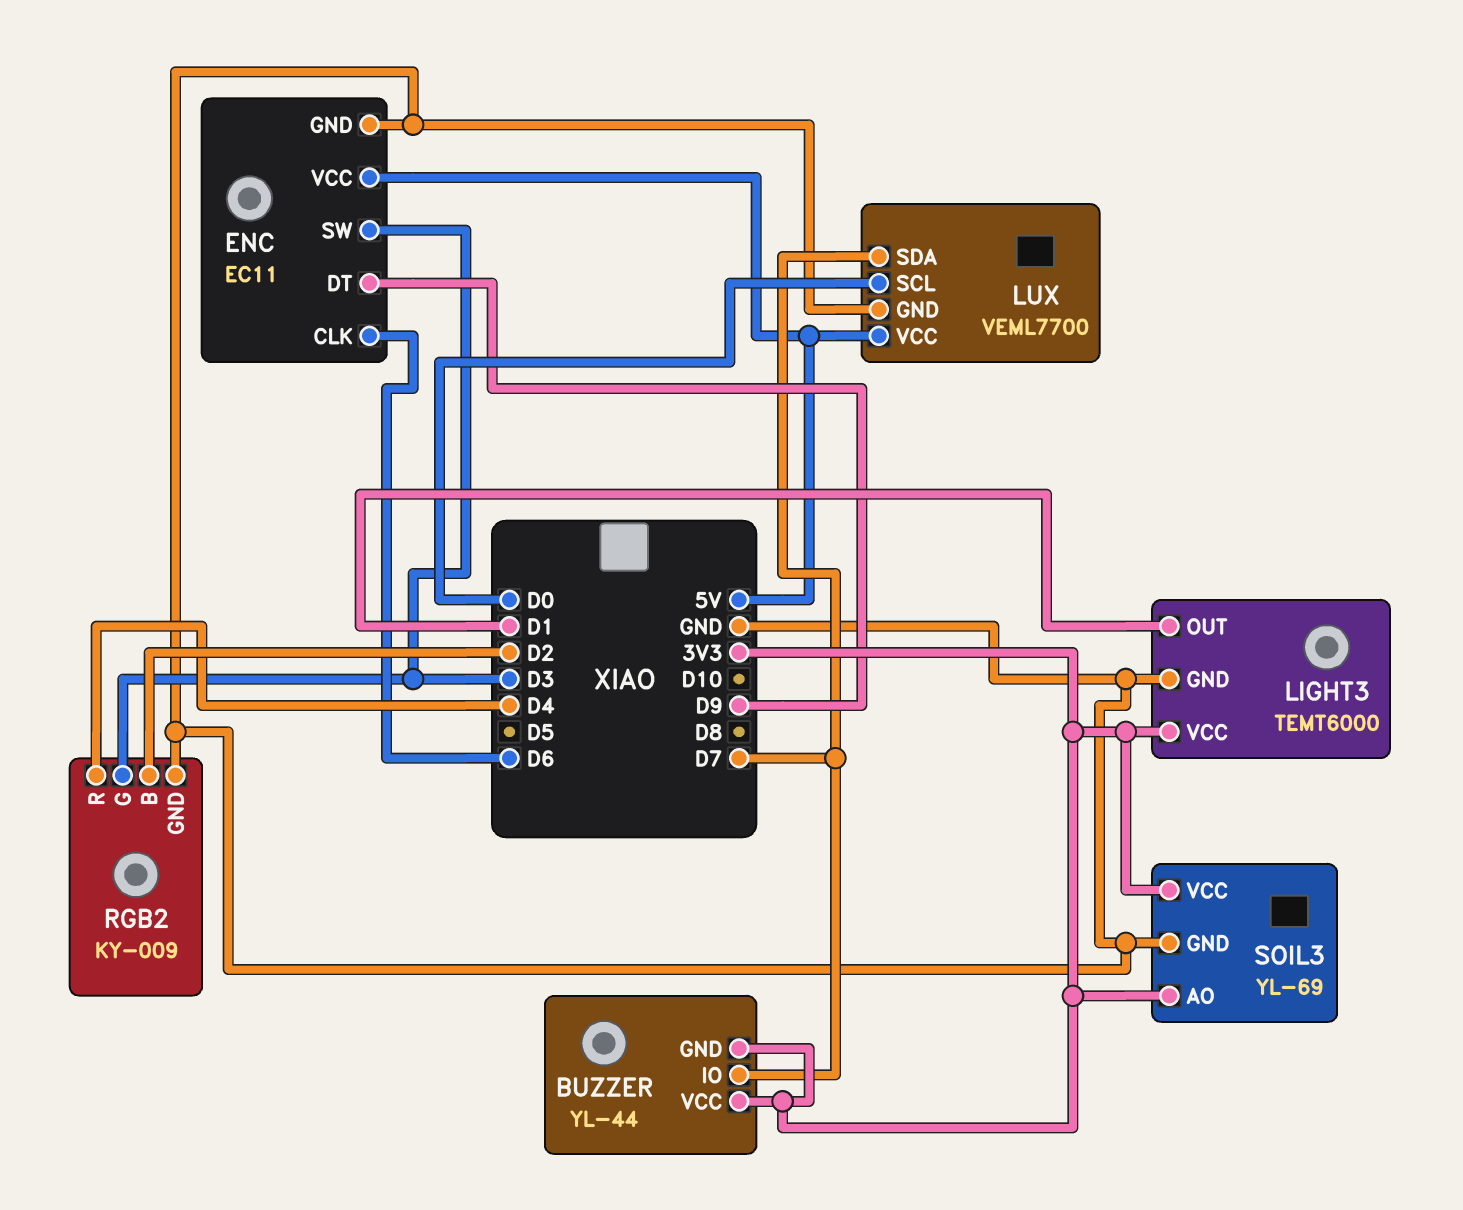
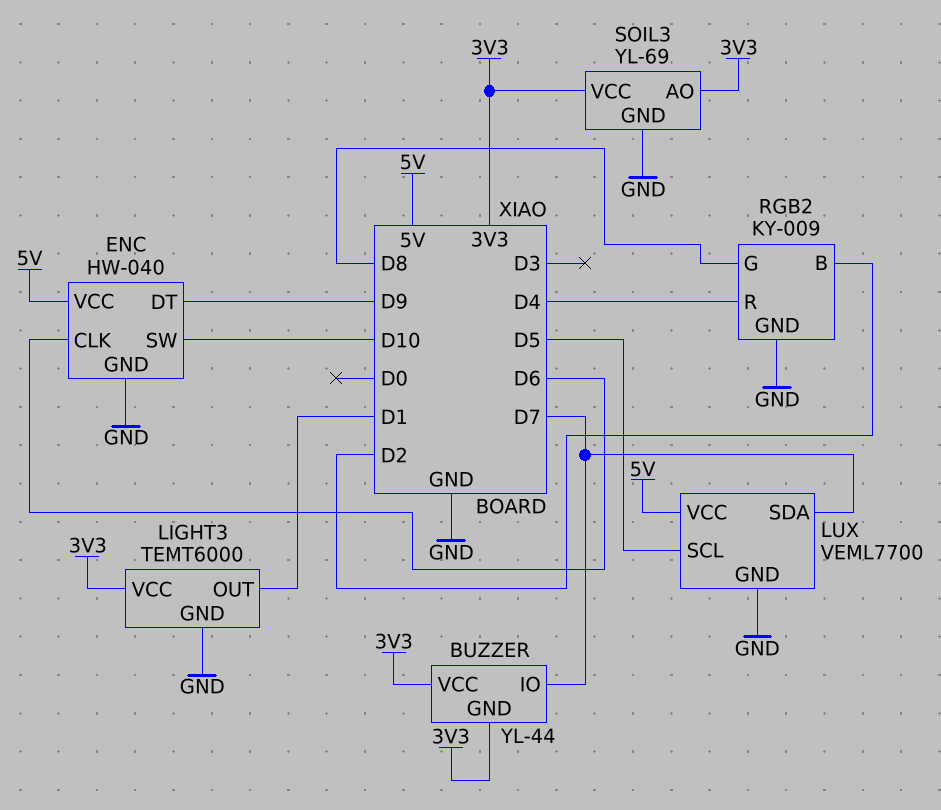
ENC: EC11 -> HW-040
ENC pin SW: D3 -> D10
LUX pin SCL: D0 -> D5
RGB2 pin G: D3 -> D8

